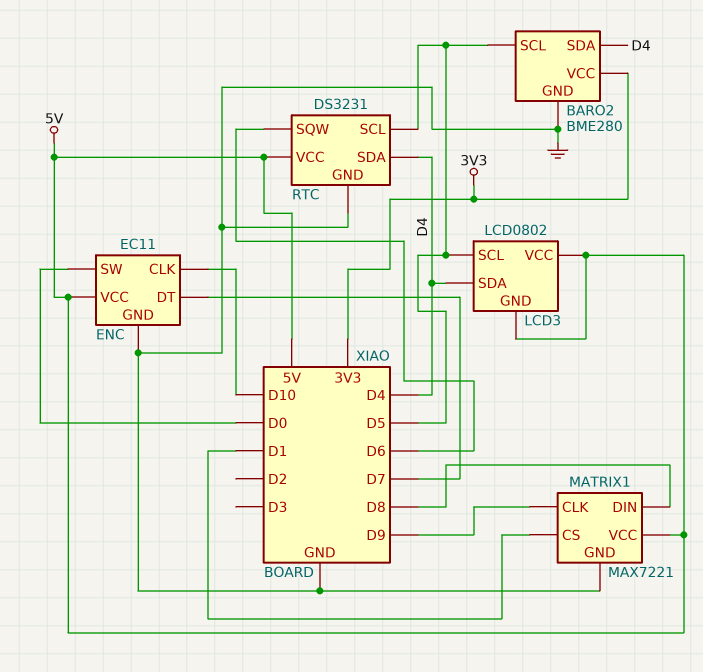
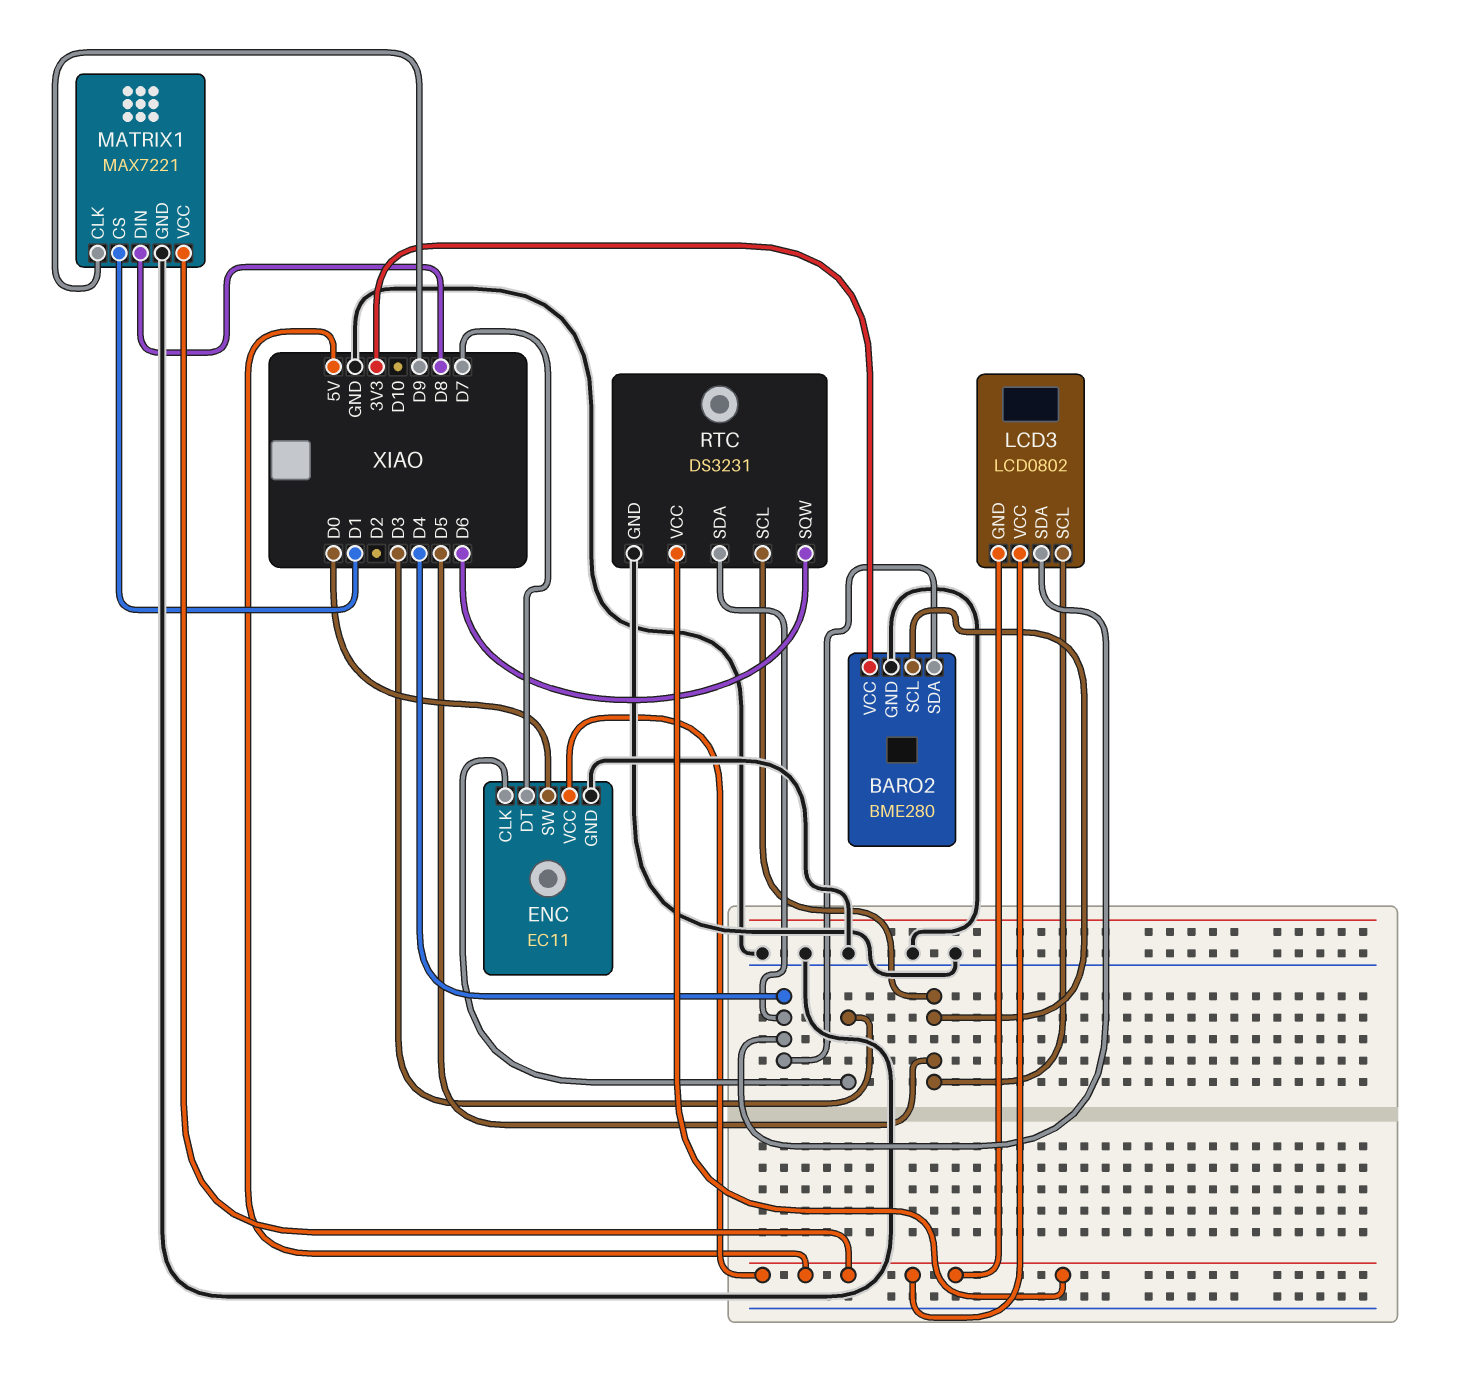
ENC pin CLK: D10 -> D3

